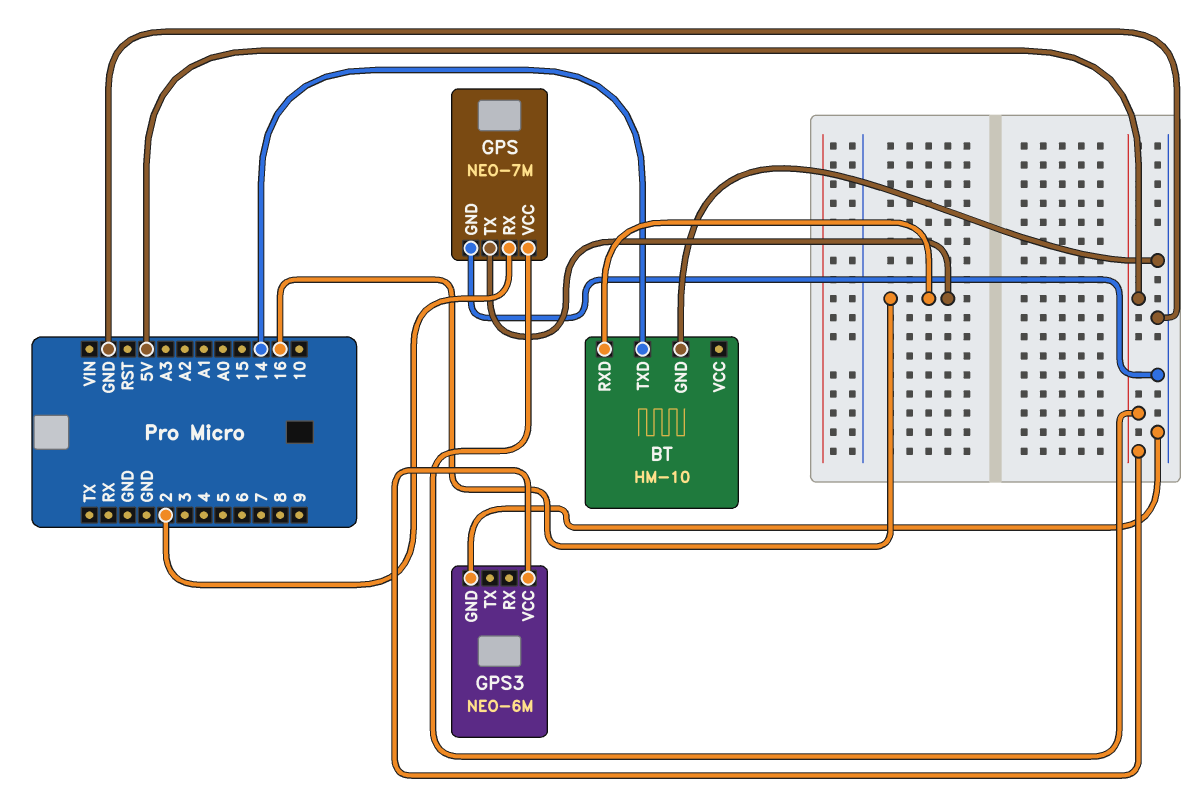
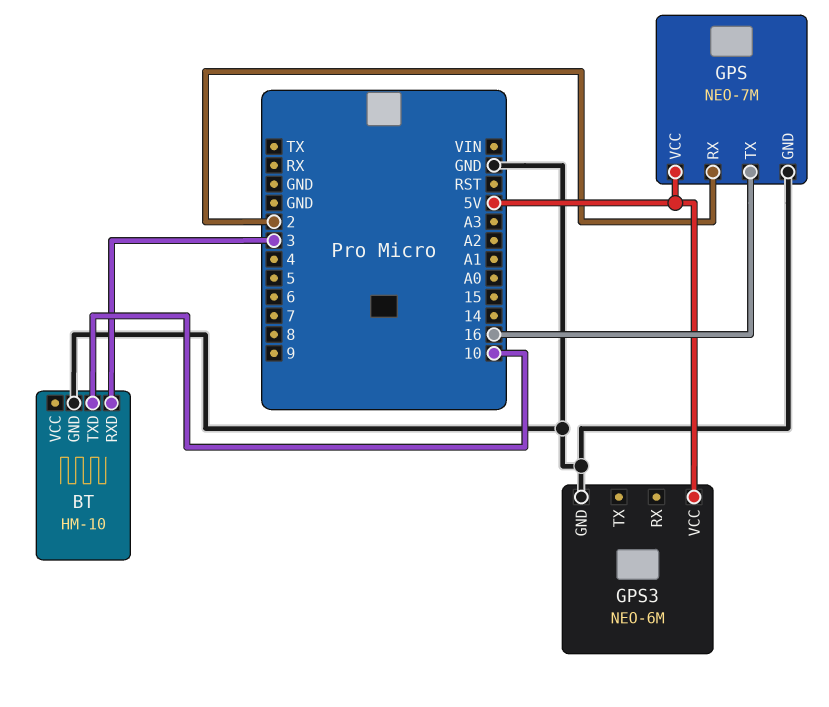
BT pin RXD: 16 -> 3
BT pin TXD: 14 -> 10

